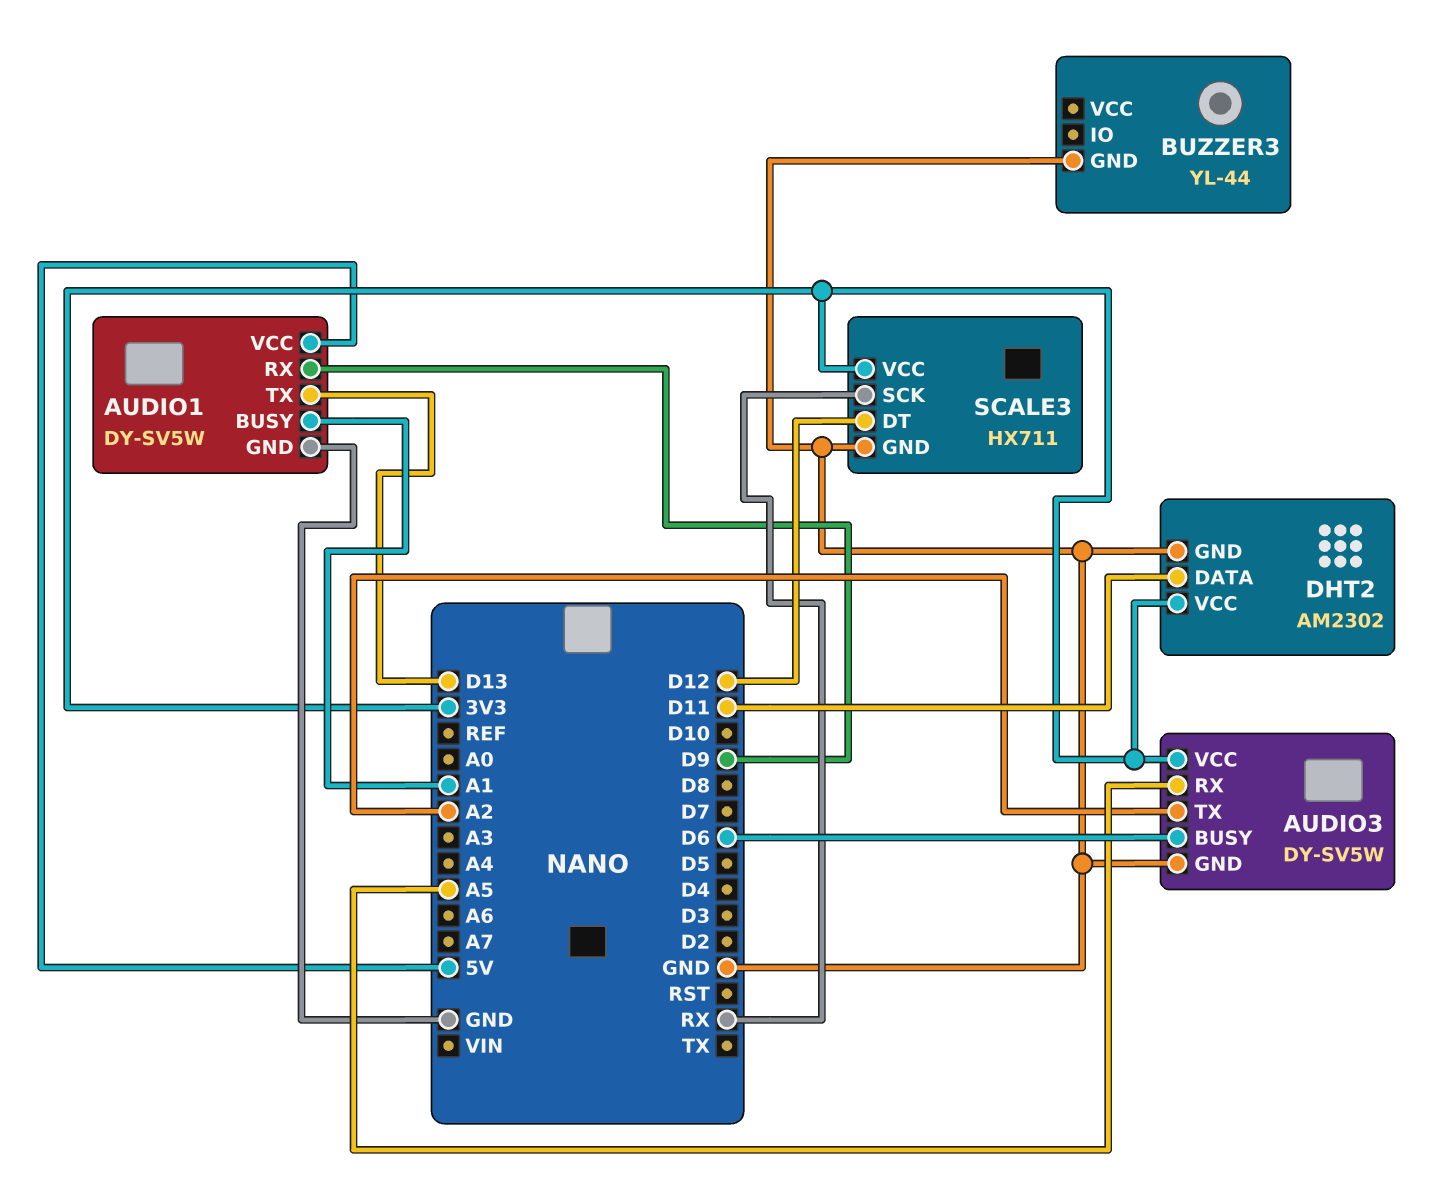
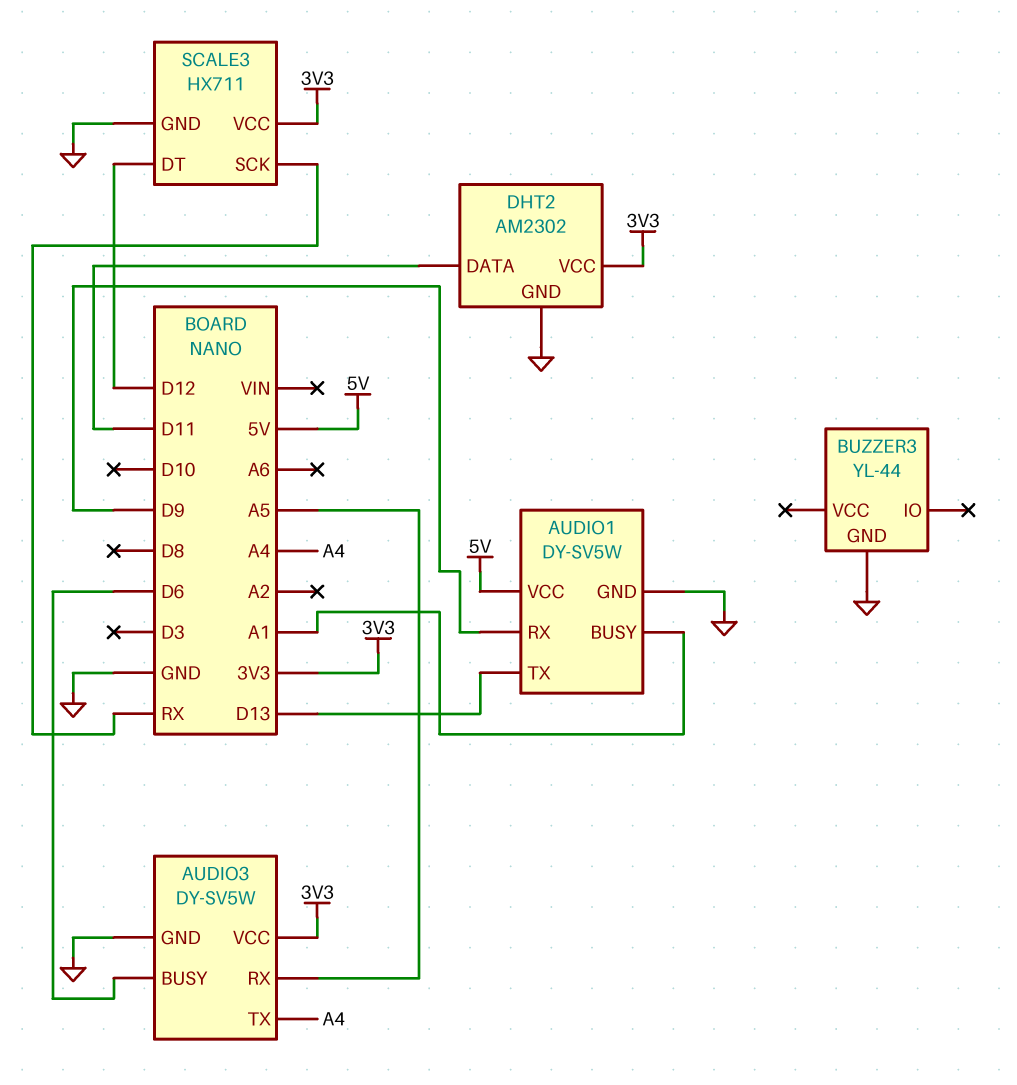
AUDIO3 pin TX: A2 -> A4

